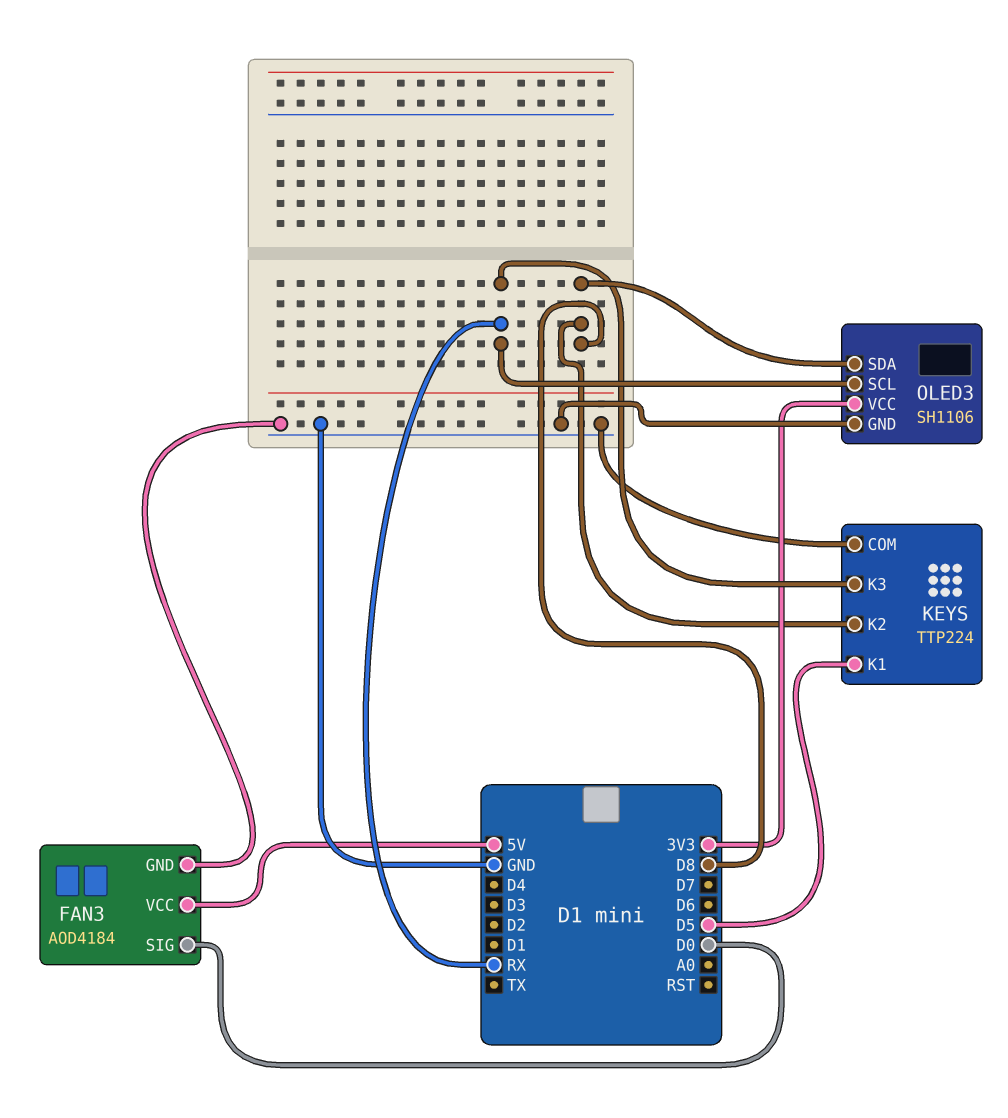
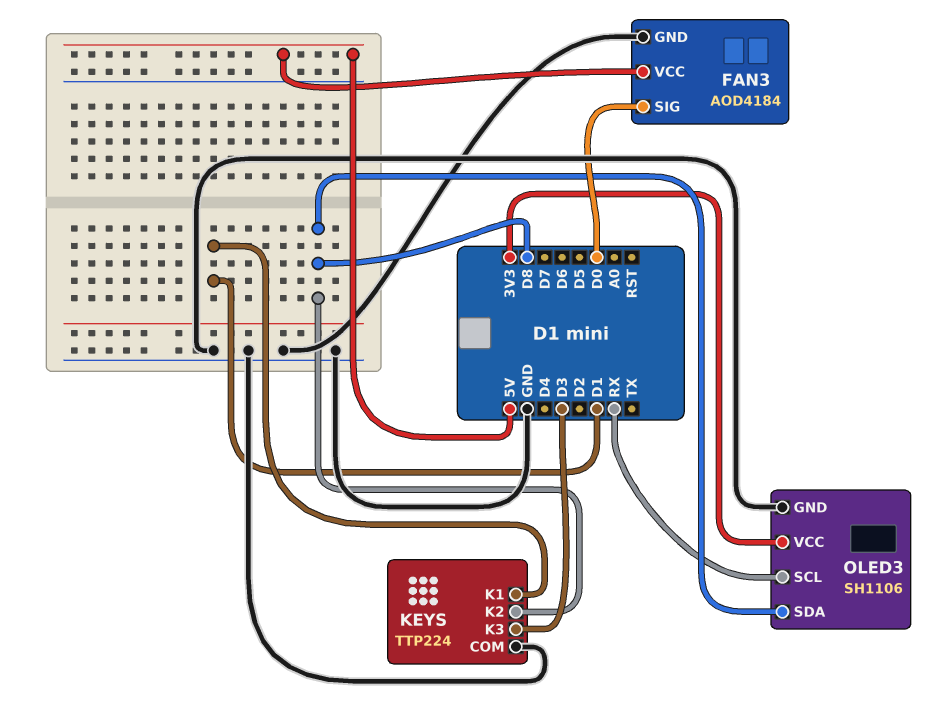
KEYS pin K1: D5 -> D1
KEYS pin K3: RX -> D3

